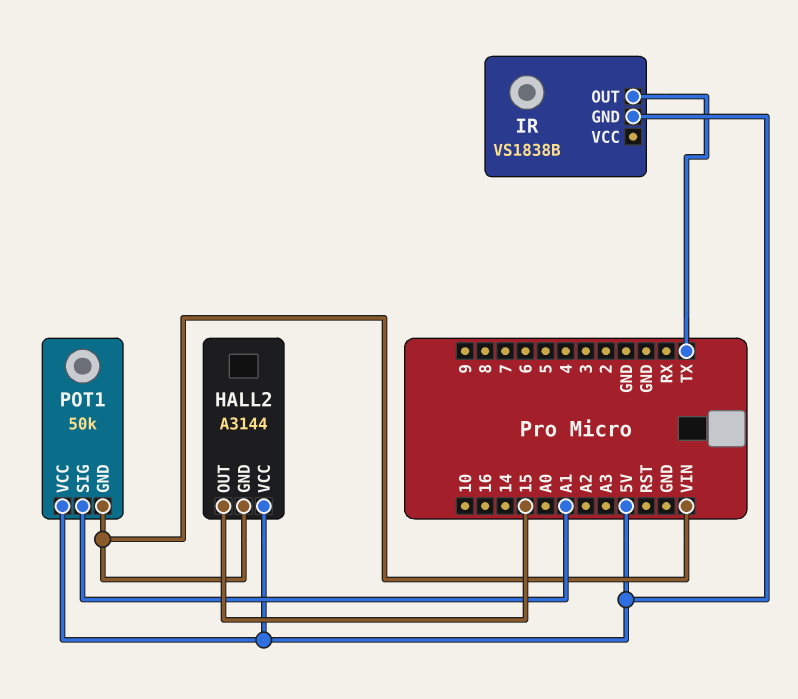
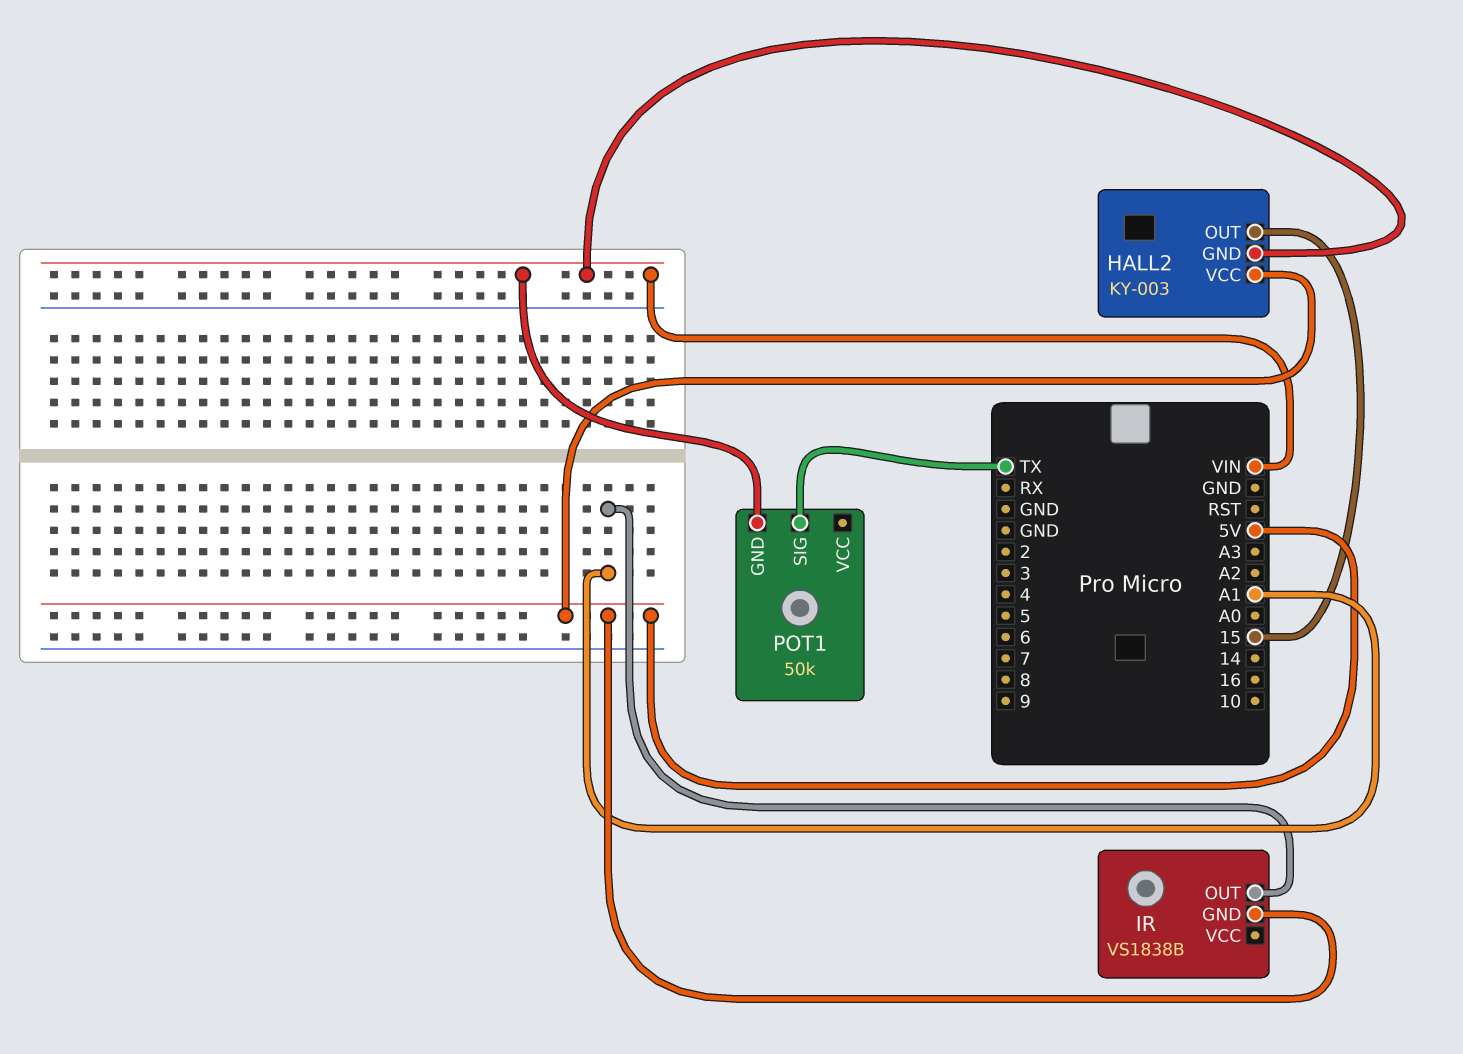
HALL2: A3144 -> KY-003
IR pin OUT: TX -> A1
POT1 pin SIG: A1 -> TX
POT1 pin VCC: 5V -> none

